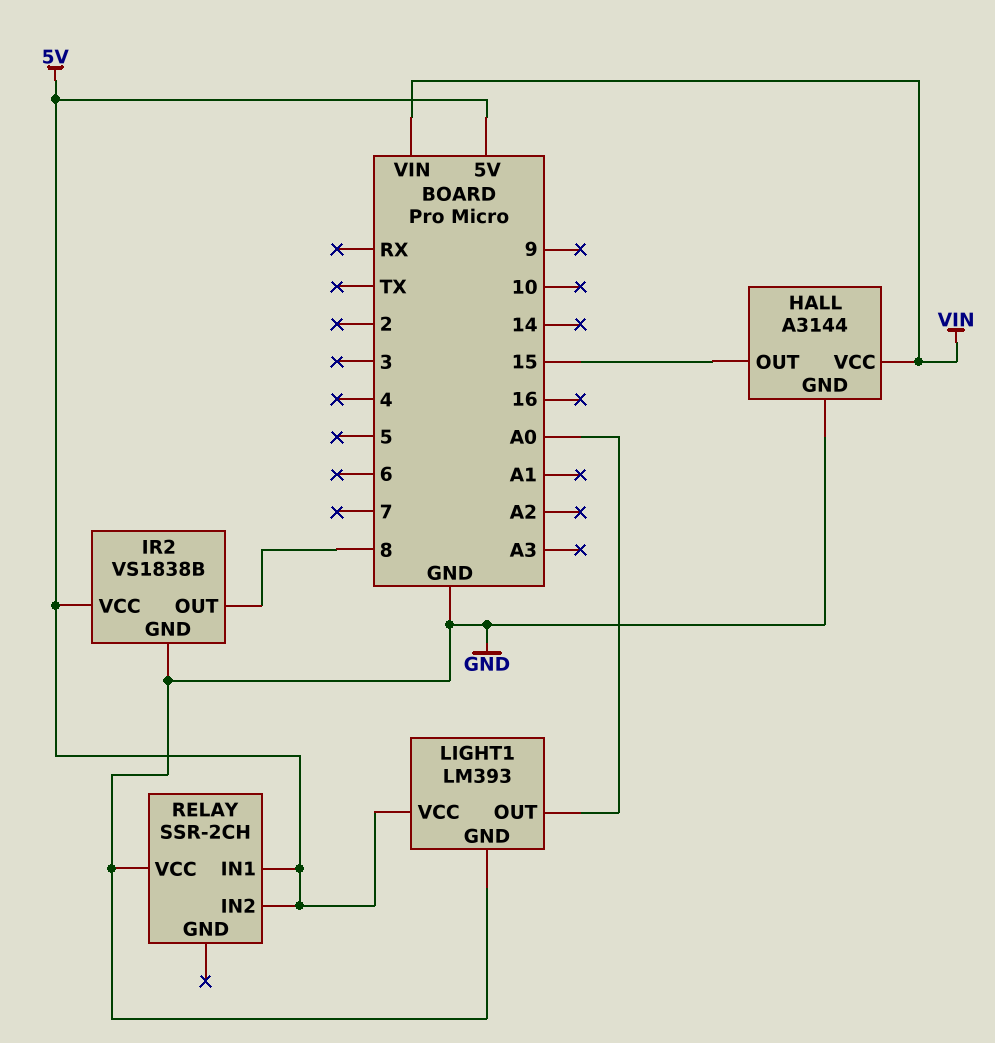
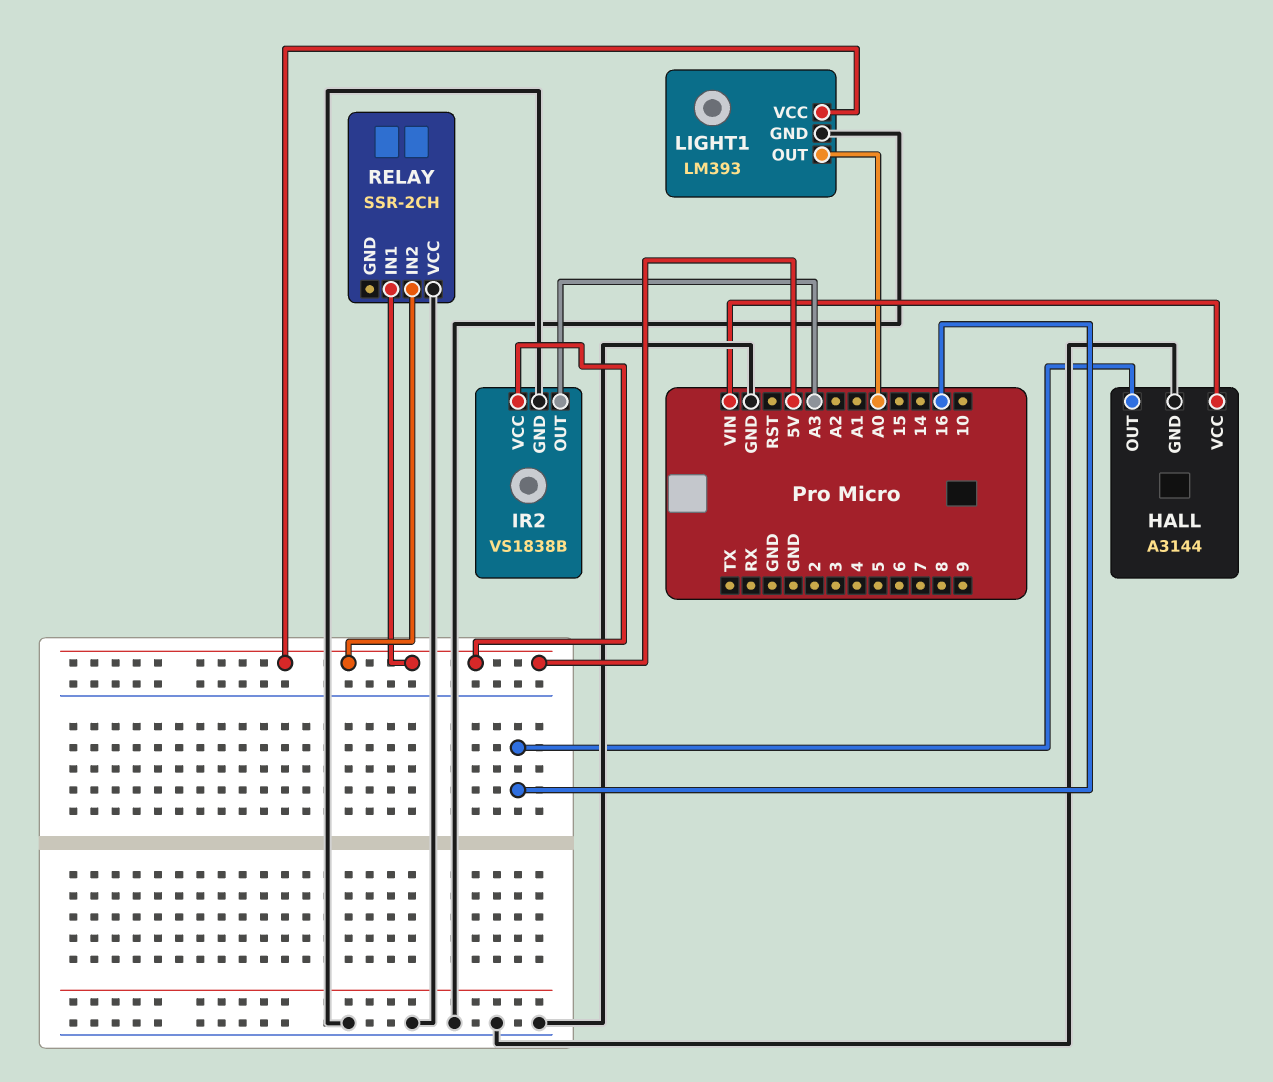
HALL pin OUT: 15 -> 16
IR2 pin OUT: 8 -> A3

